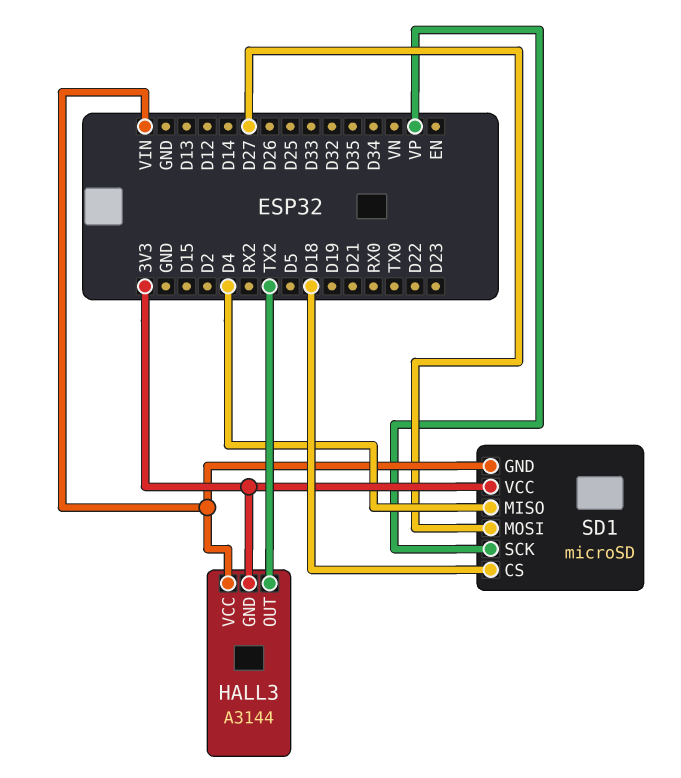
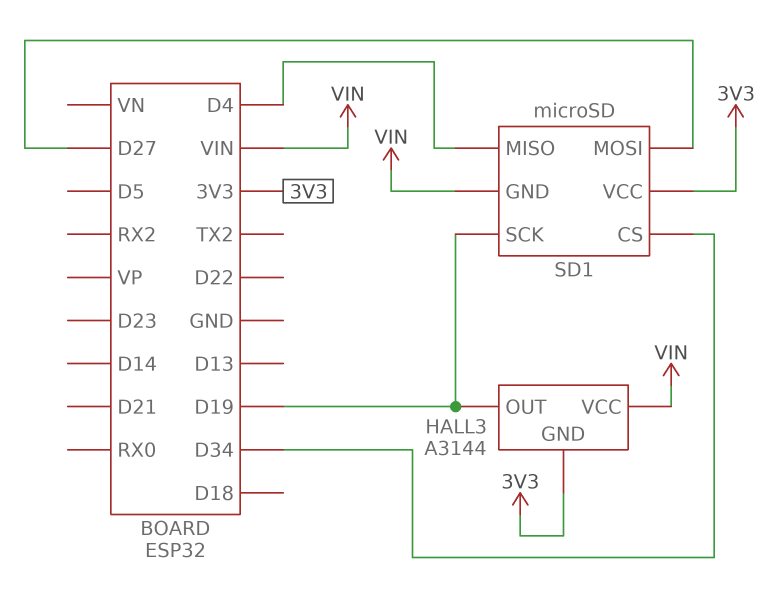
HALL3 pin OUT: TX2 -> D19
SD1 pin CS: D18 -> D34
SD1 pin SCK: VP -> D19

